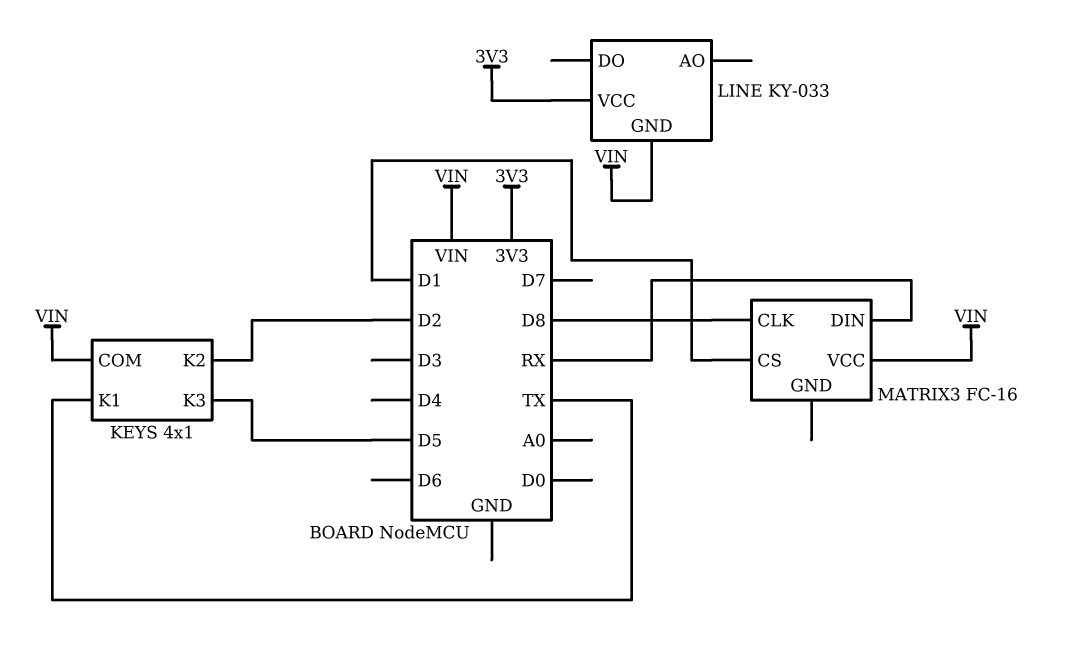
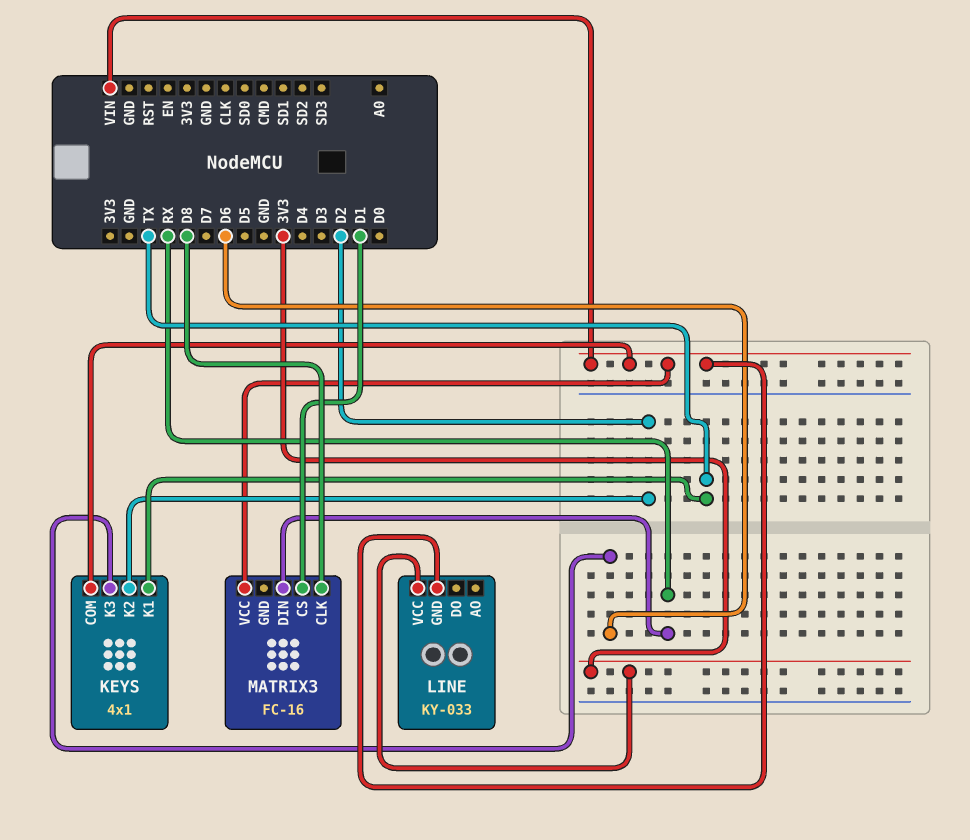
KEYS pin K3: D5 -> D6

